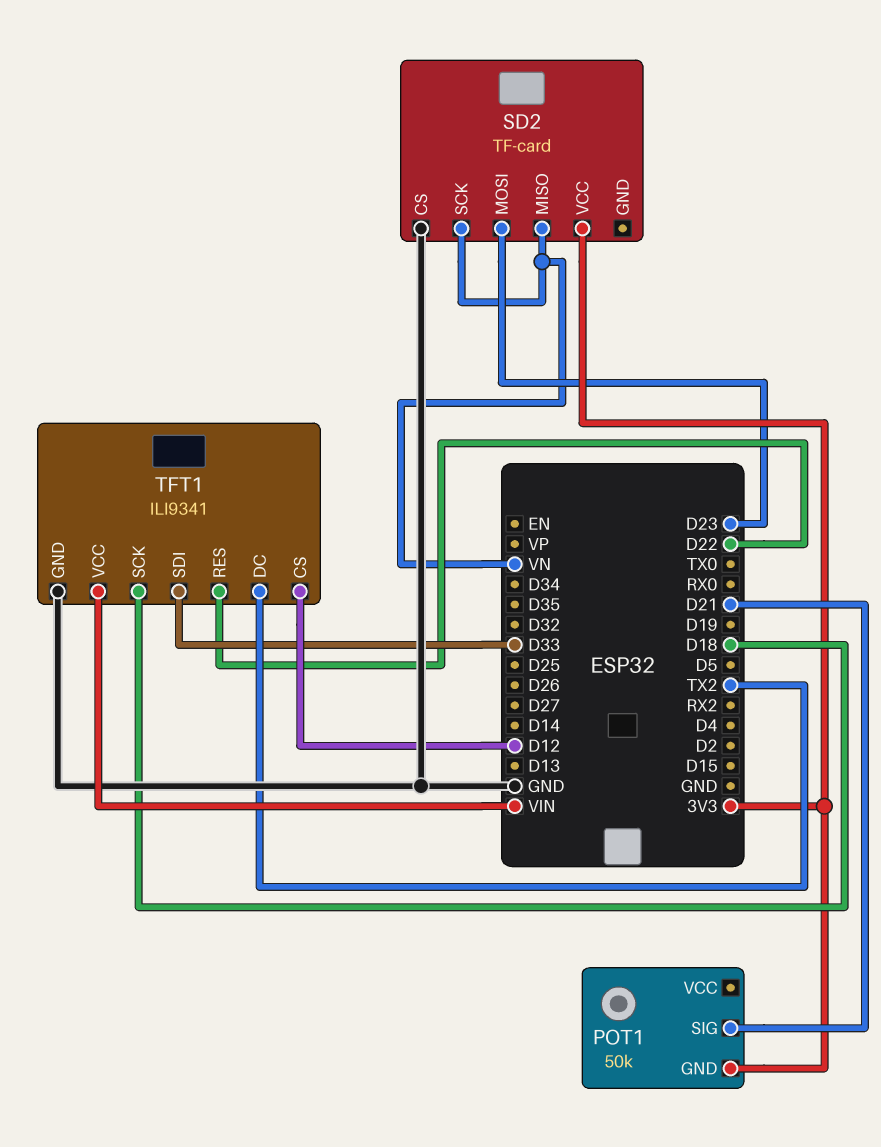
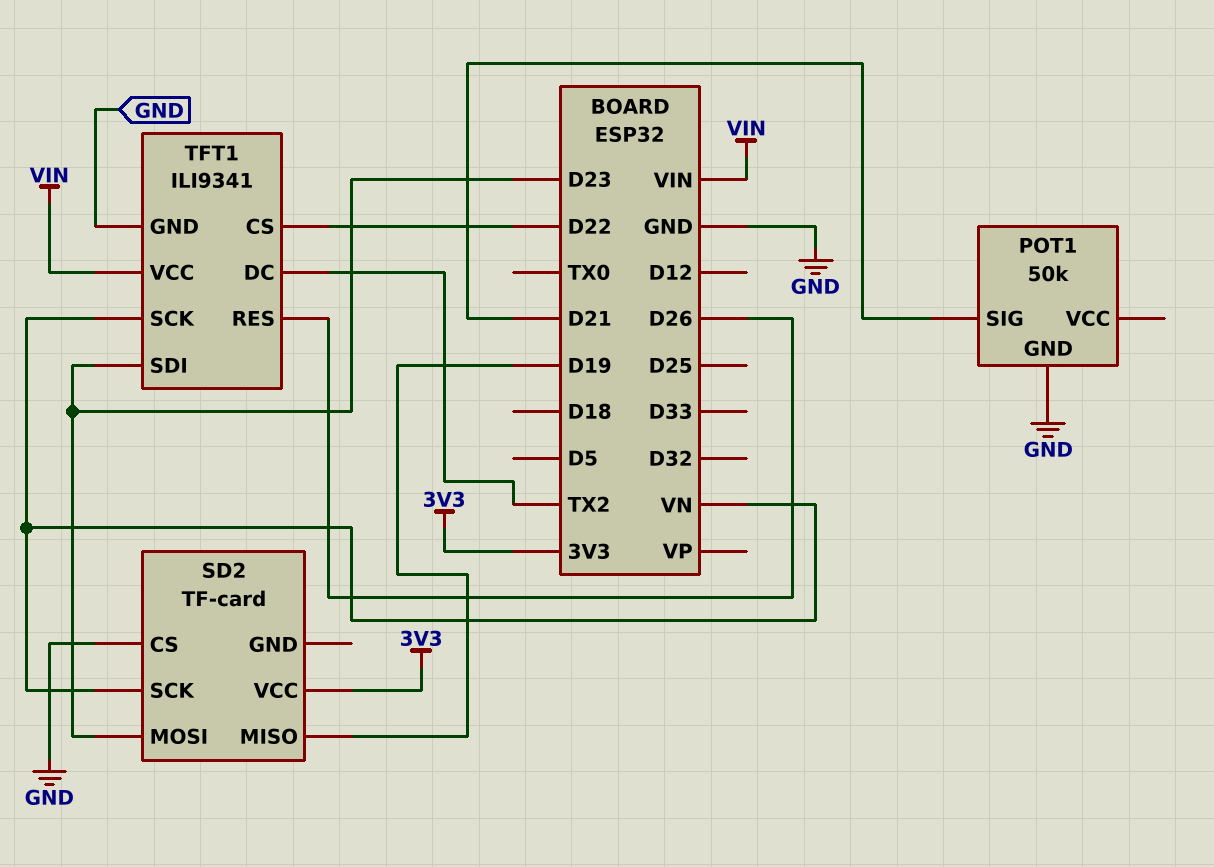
POT1 pin GND: 3V3 -> GND
SD2 pin MISO: VN -> D19
TFT1 pin CS: D12 -> D22
TFT1 pin RES: D22 -> D26
TFT1 pin SCK: D18 -> VN
TFT1 pin SDI: D33 -> D23

